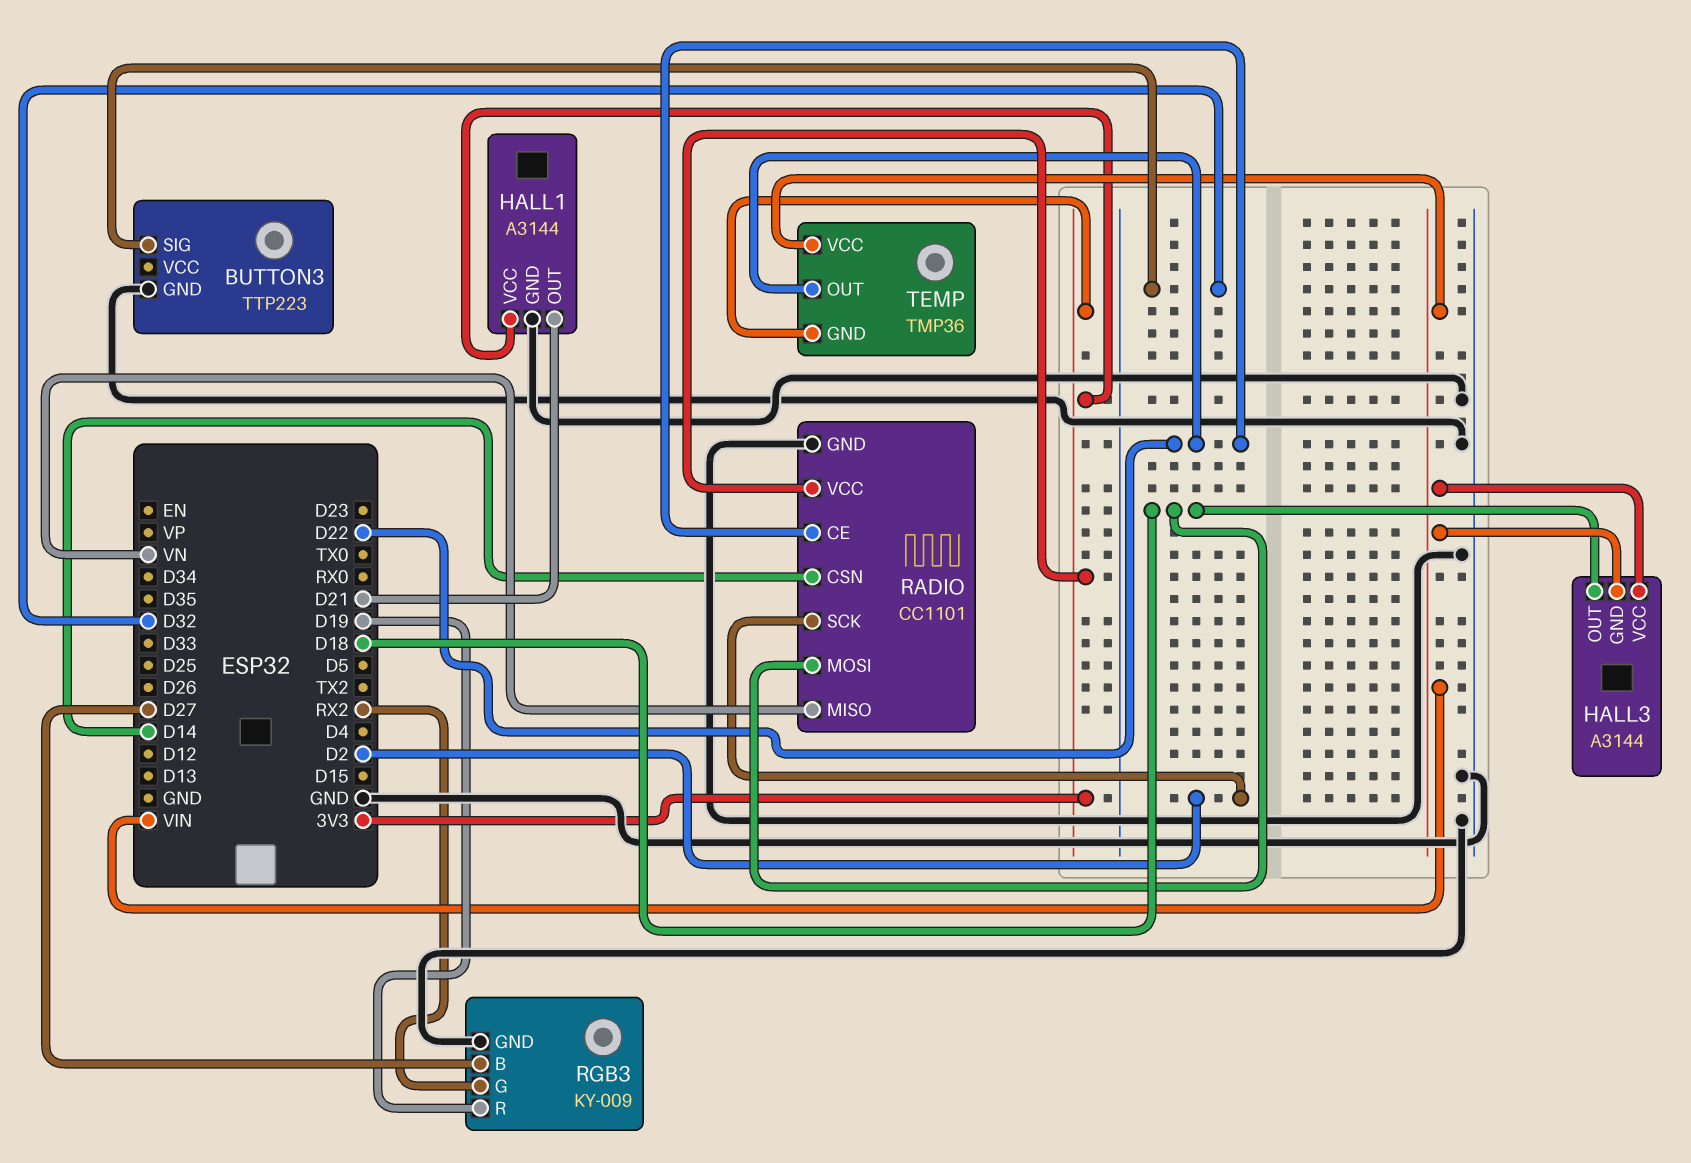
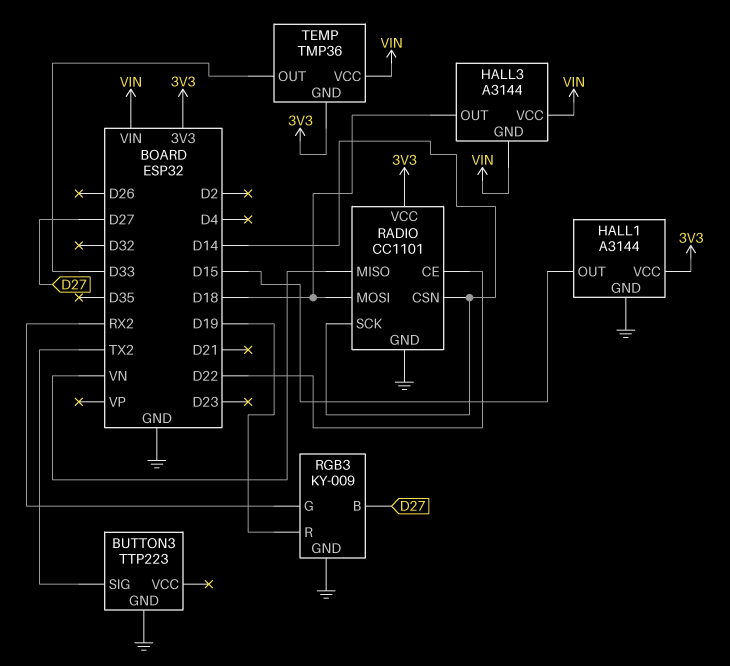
BUTTON3 pin SIG: D32 -> TX2
HALL1 pin OUT: D21 -> D15
RADIO pin SCK: D2 -> D14
TEMP pin OUT: D22 -> D33

